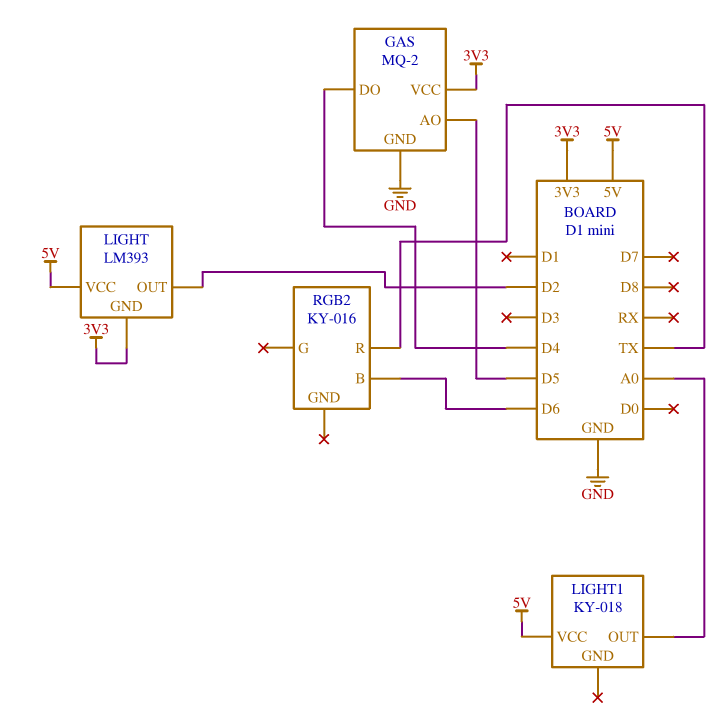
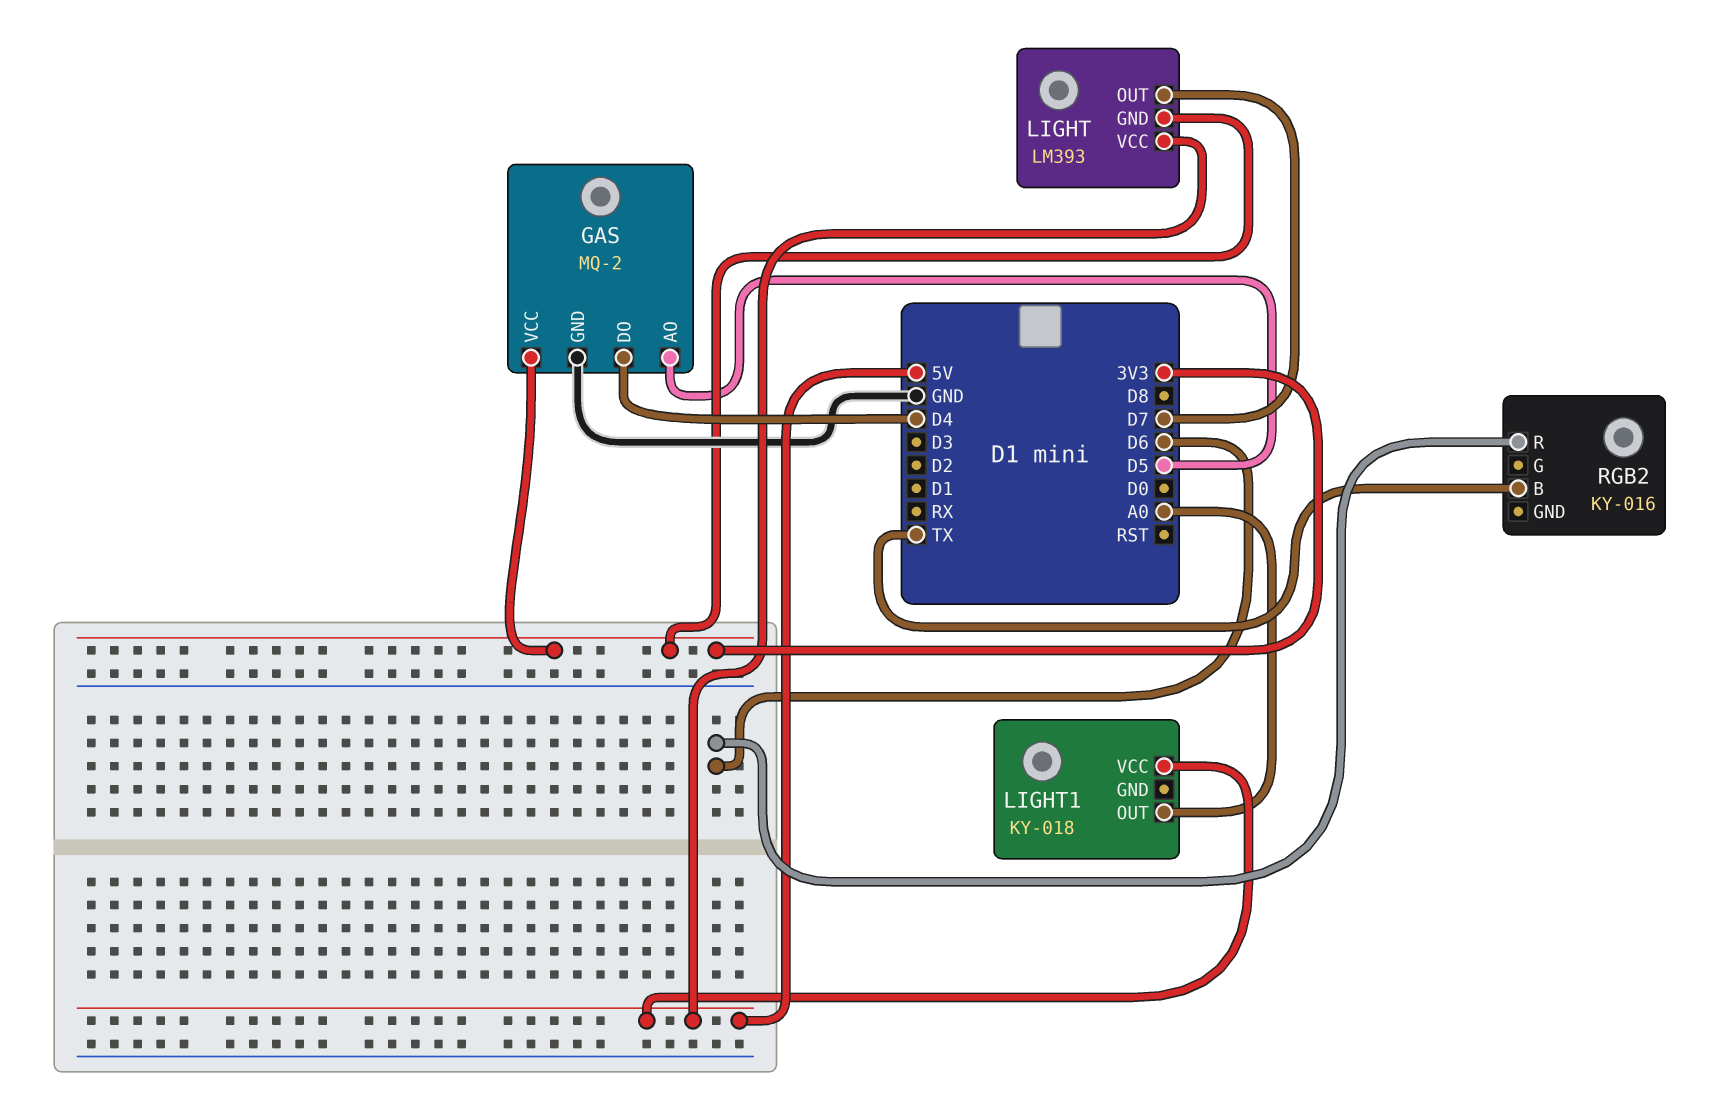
LIGHT pin OUT: D2 -> D7
RGB2 pin B: D6 -> TX
RGB2 pin R: TX -> D6

